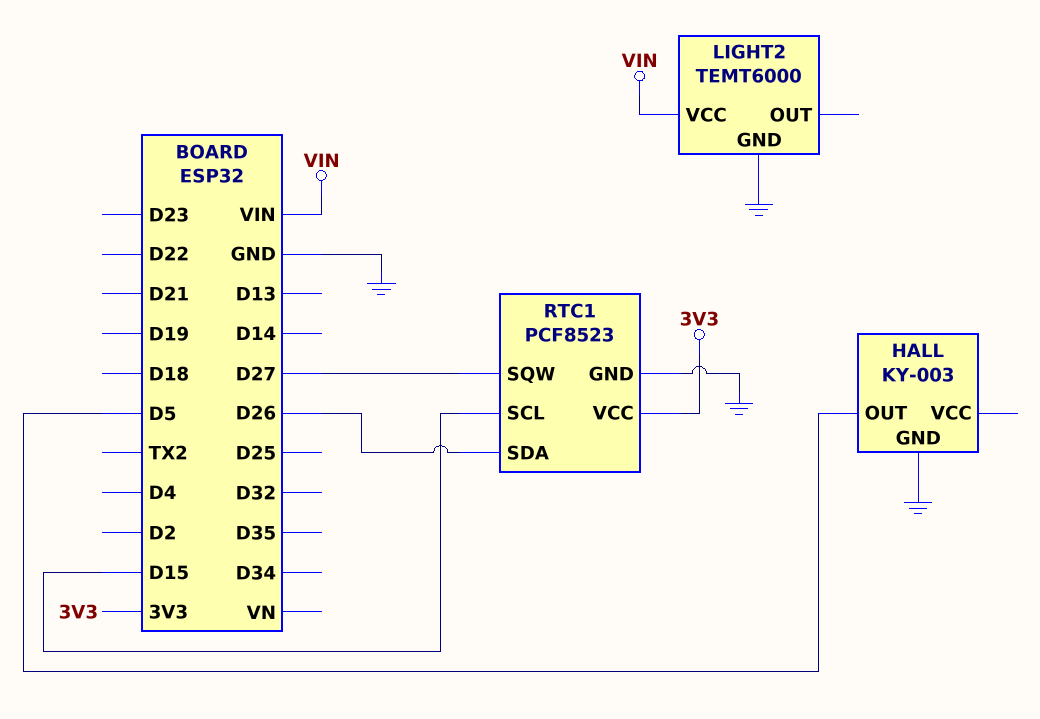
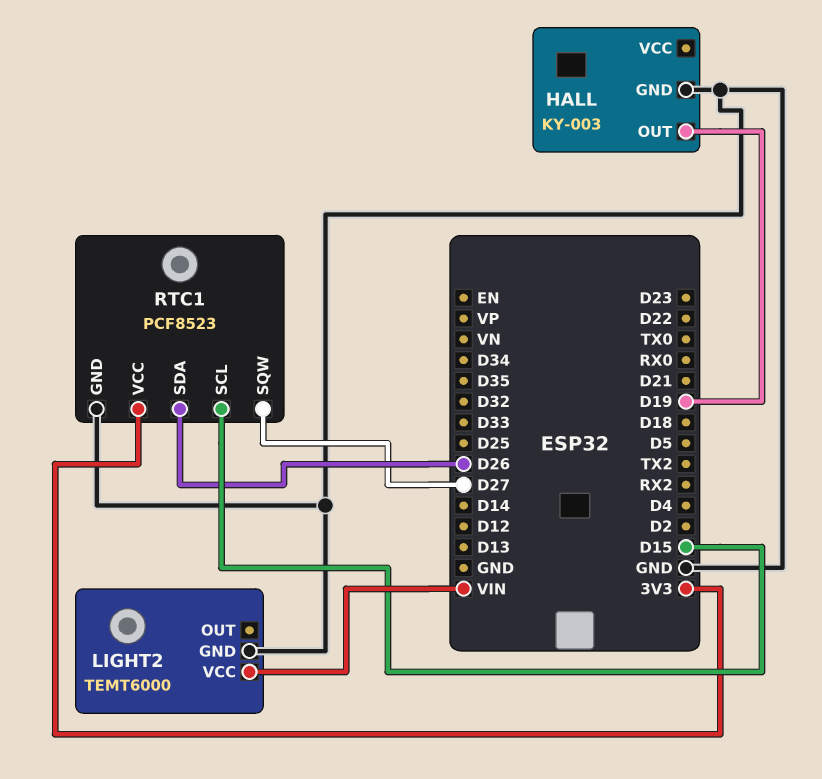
HALL pin OUT: D5 -> D19

